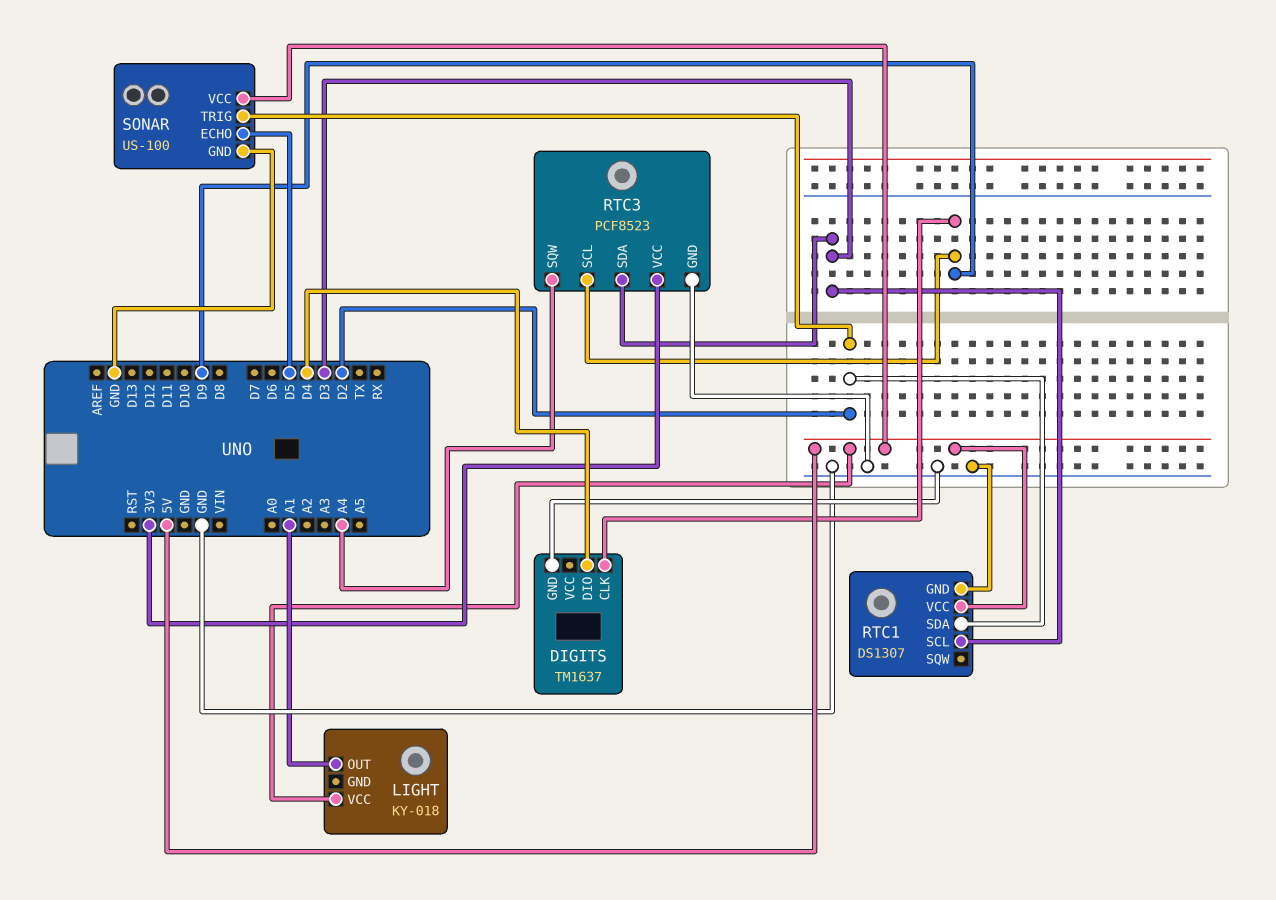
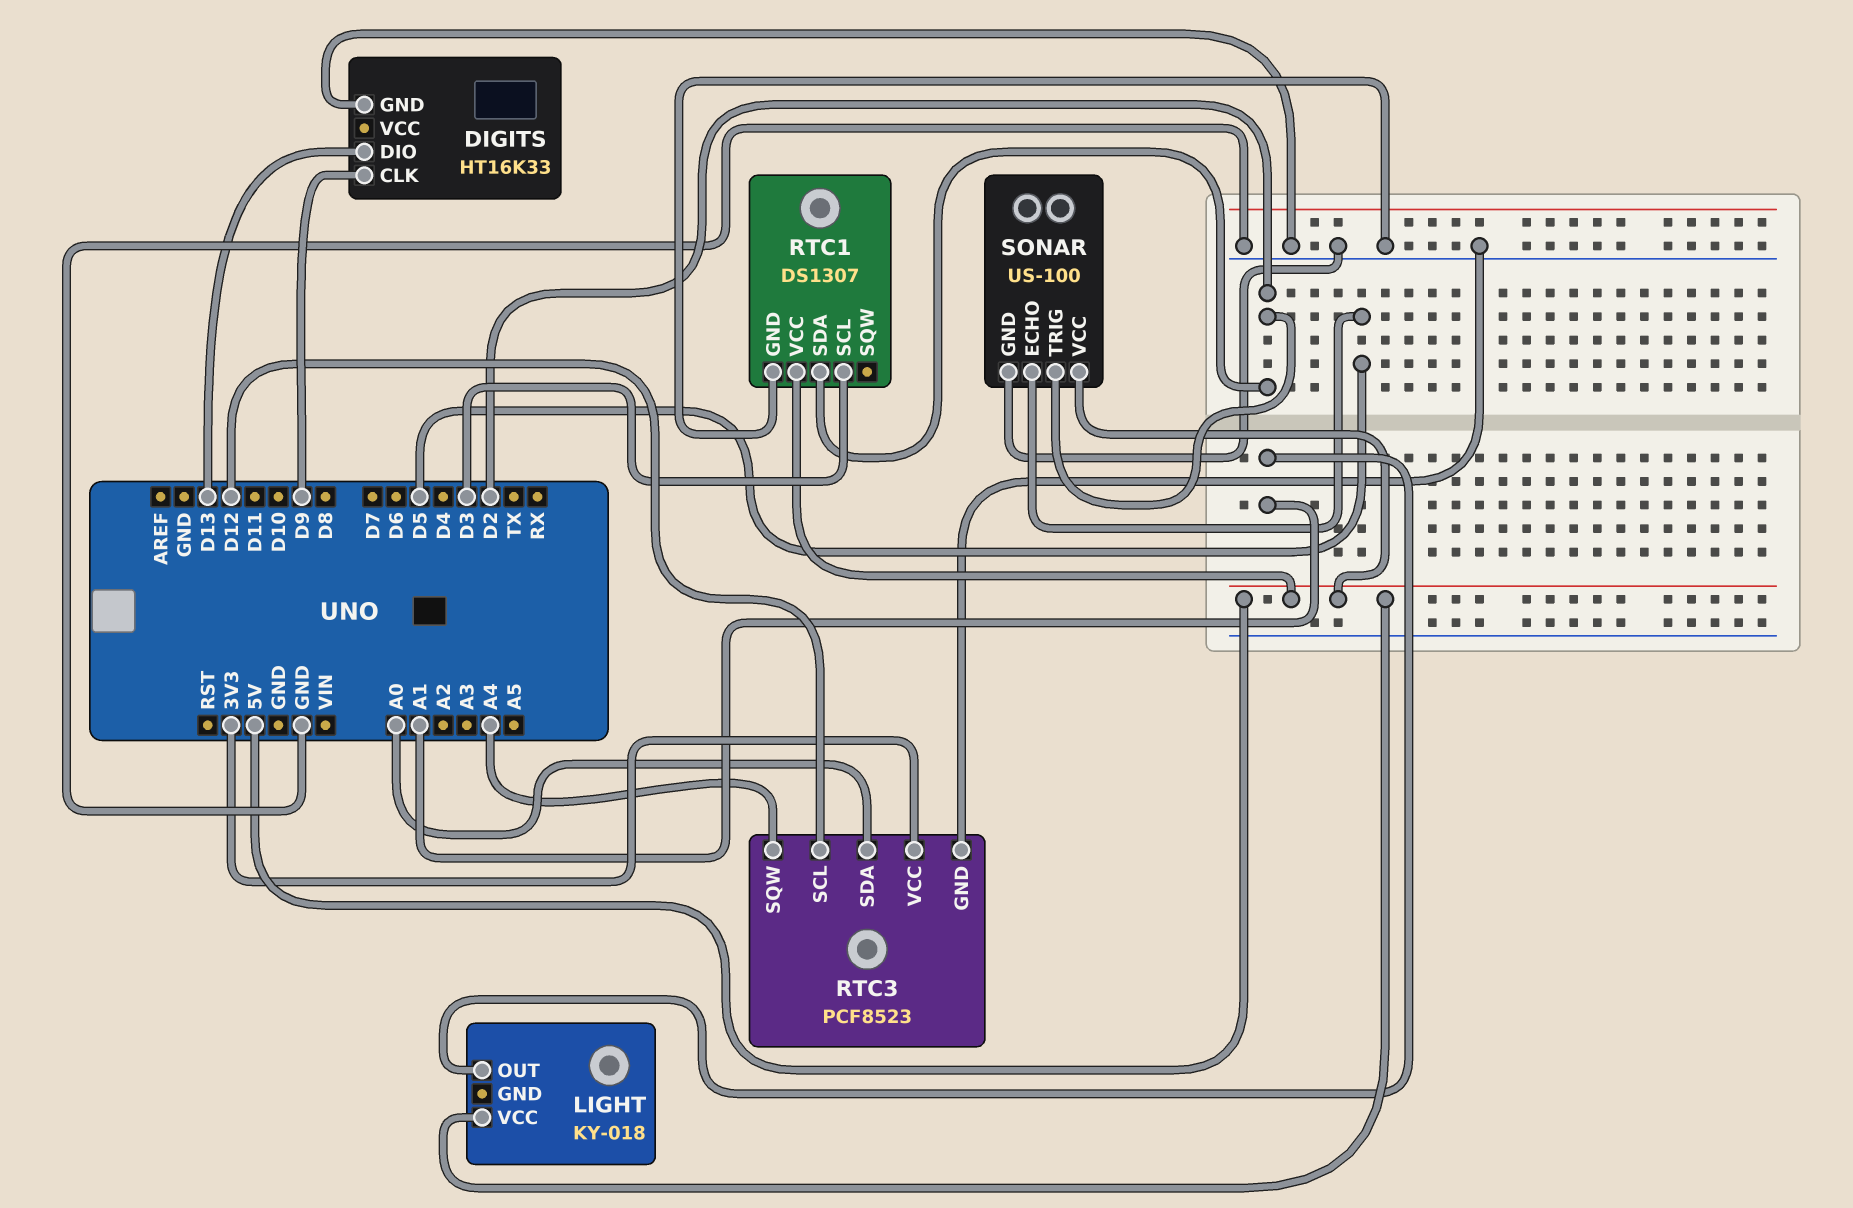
DIGITS: TM1637 -> HT16K33
DIGITS pin DIO: D4 -> D13
RTC3 pin SCL: D9 -> D12
RTC3 pin SDA: D3 -> A0

